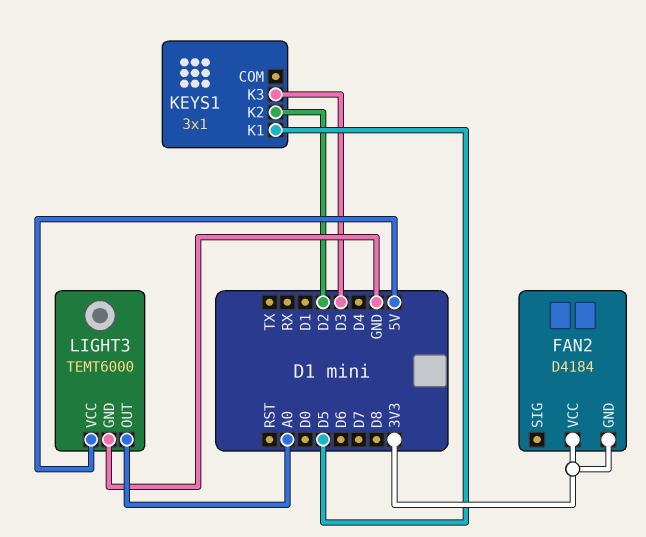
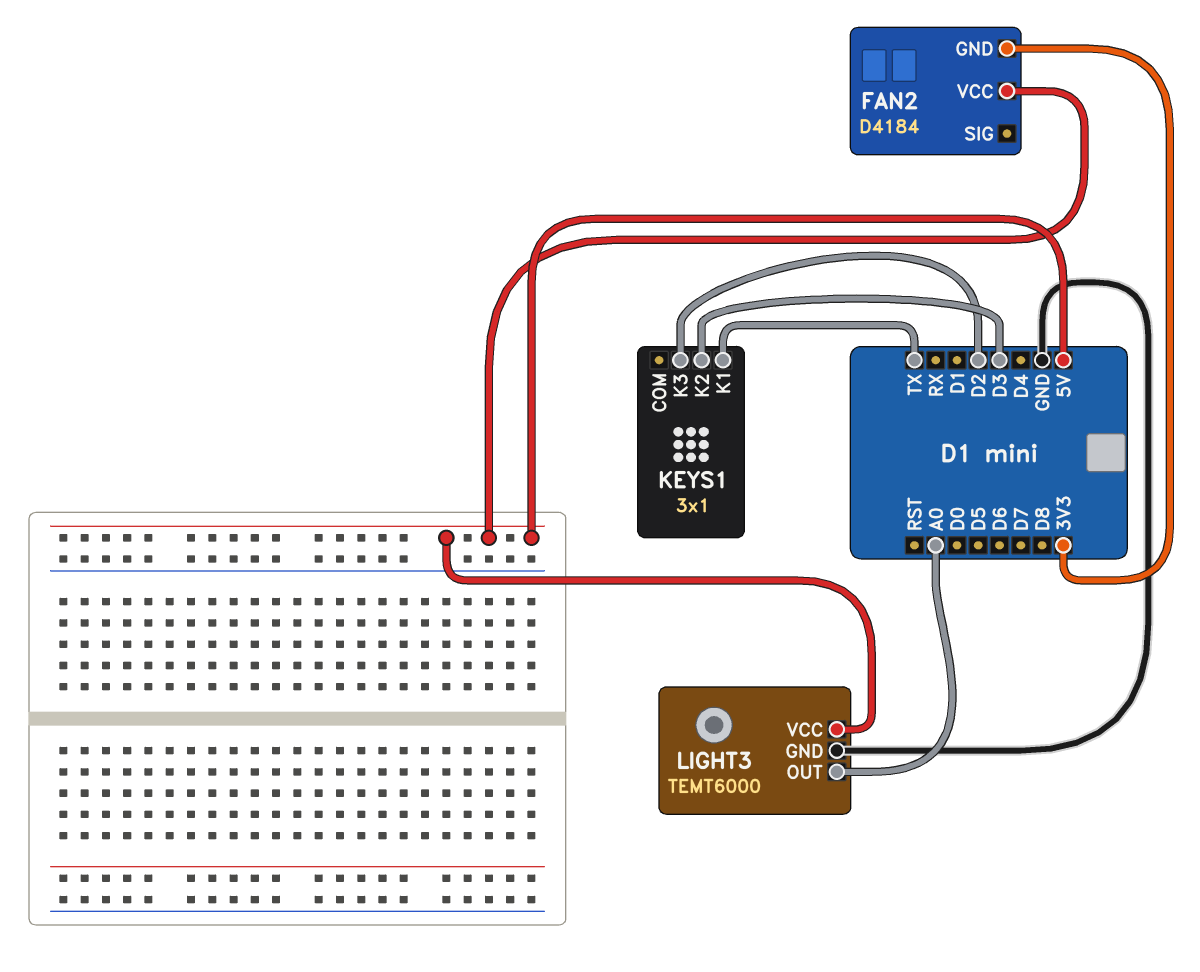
FAN2 pin VCC: 3V3 -> 5V
KEYS1 pin K1: D5 -> TX
KEYS1 pin K2: D2 -> D3
KEYS1 pin K3: D3 -> D2

